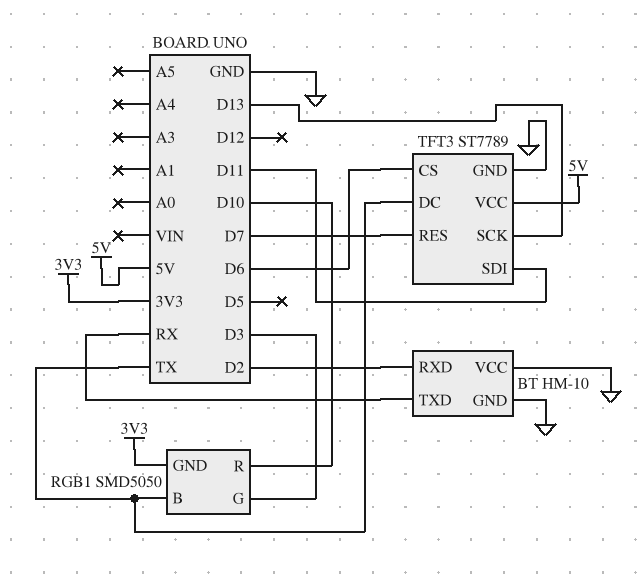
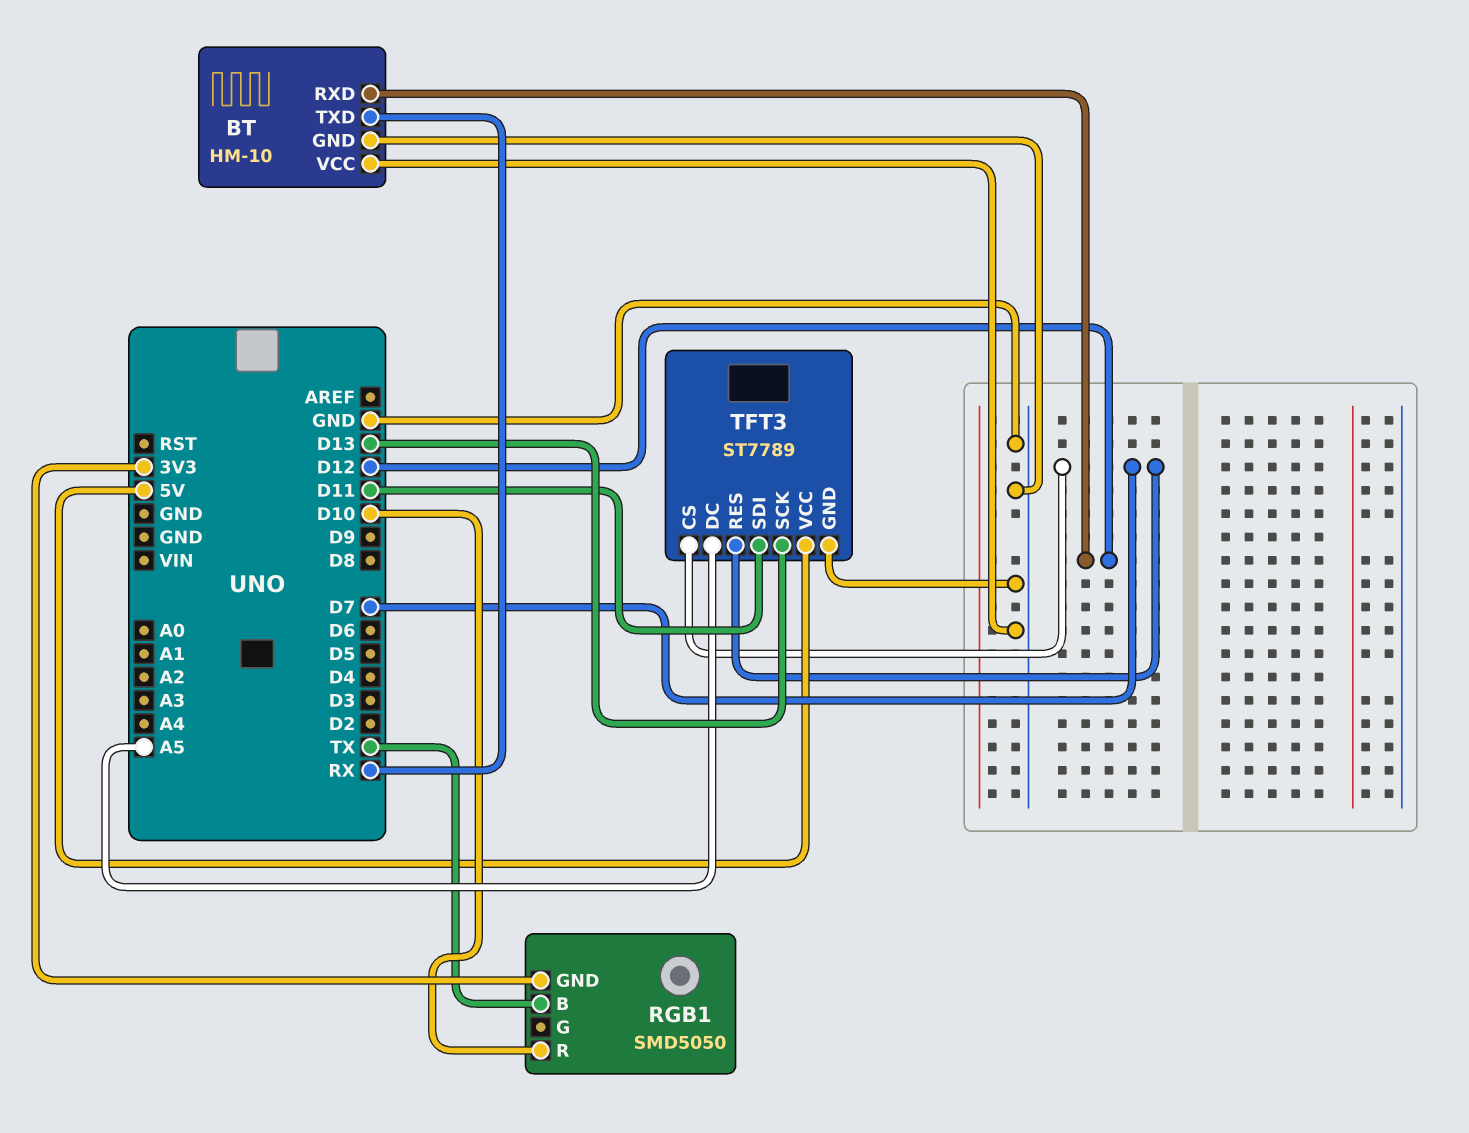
BT pin RXD: D2 -> D12
RGB1 pin G: D3 -> none
TFT3 pin CS: D6 -> D7
TFT3 pin DC: TX -> A5

